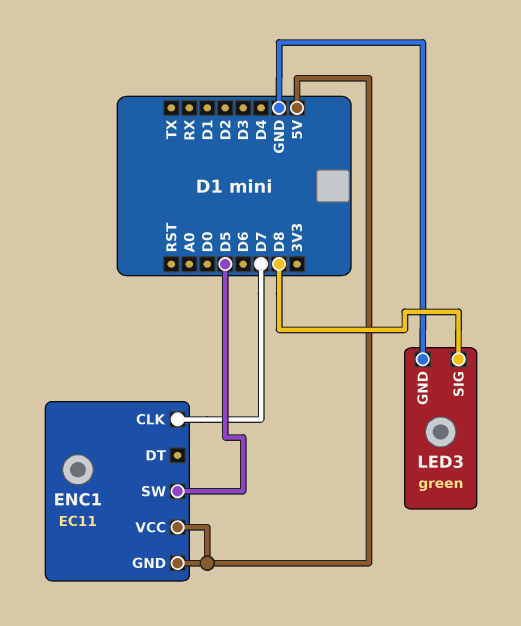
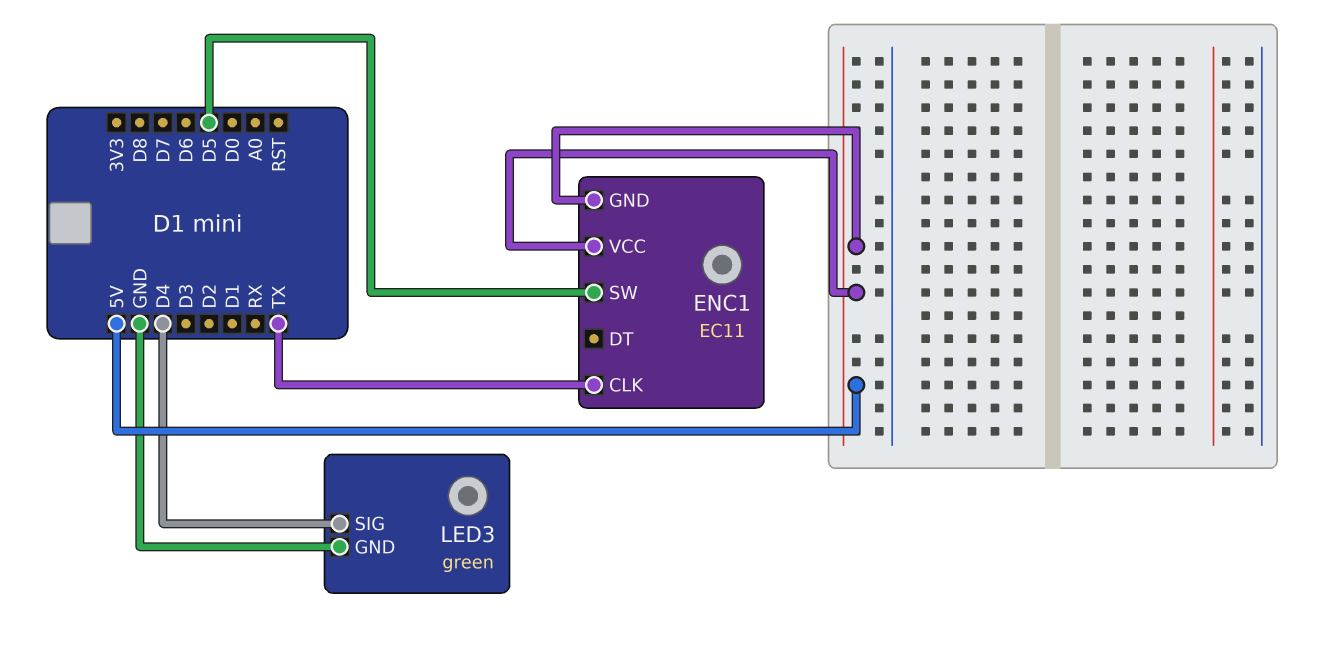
ENC1 pin CLK: D7 -> TX
LED3 pin SIG: D8 -> D4

